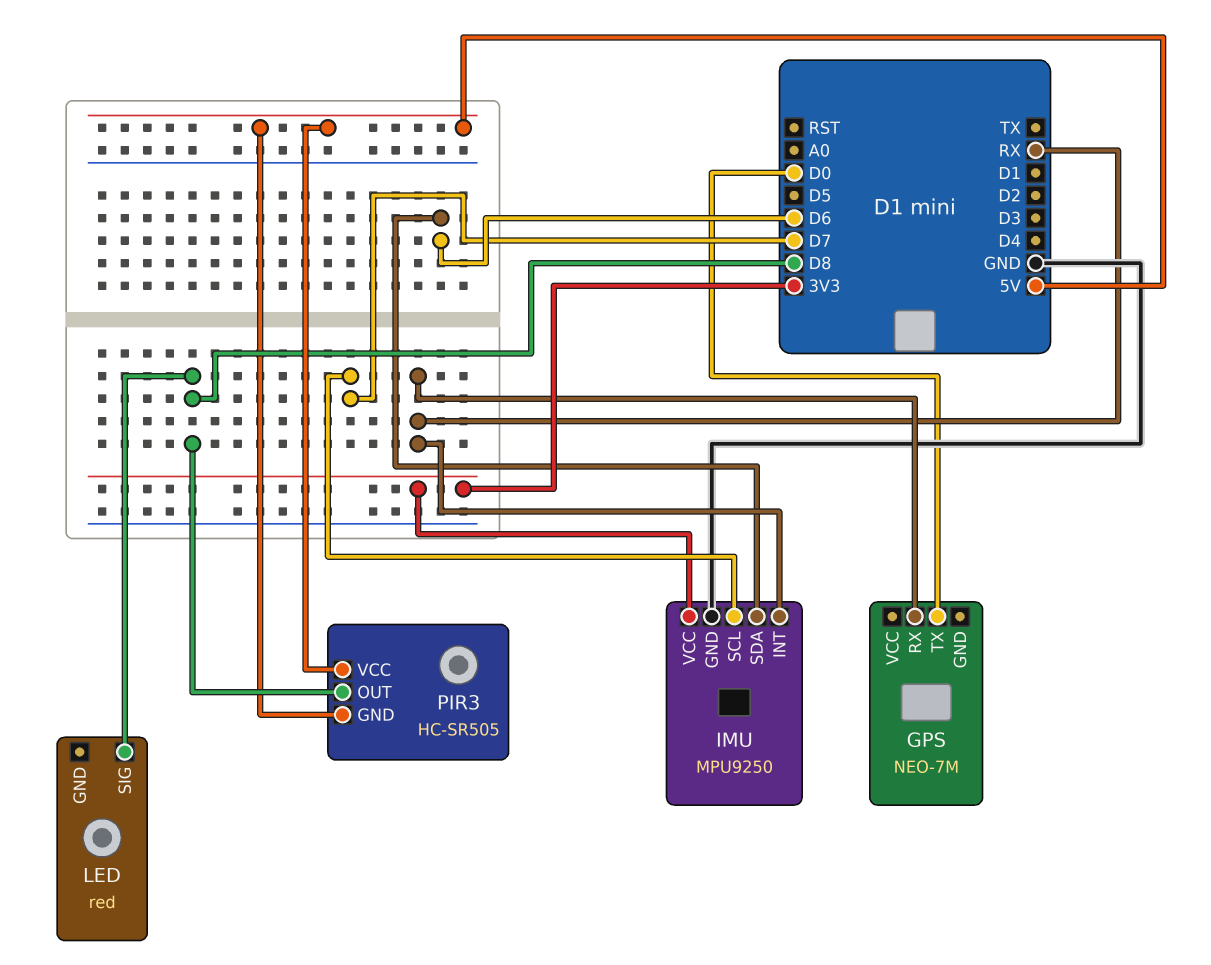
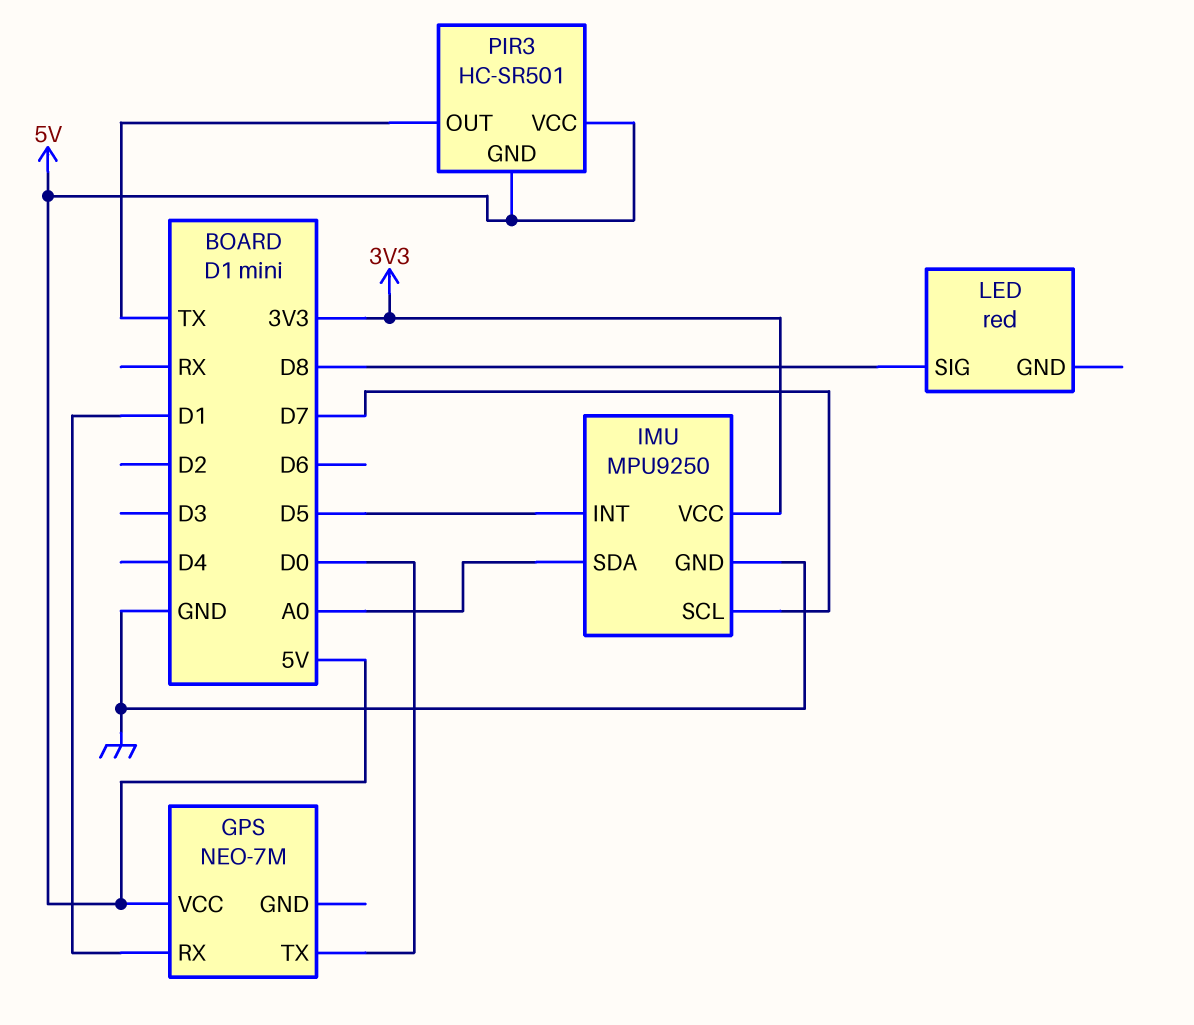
GPS pin RX: RX -> D1
GPS pin VCC: none -> 5V
IMU pin INT: RX -> D5
IMU pin SDA: D6 -> A0
PIR3: HC-SR505 -> HC-SR501
PIR3 pin OUT: D8 -> TX

